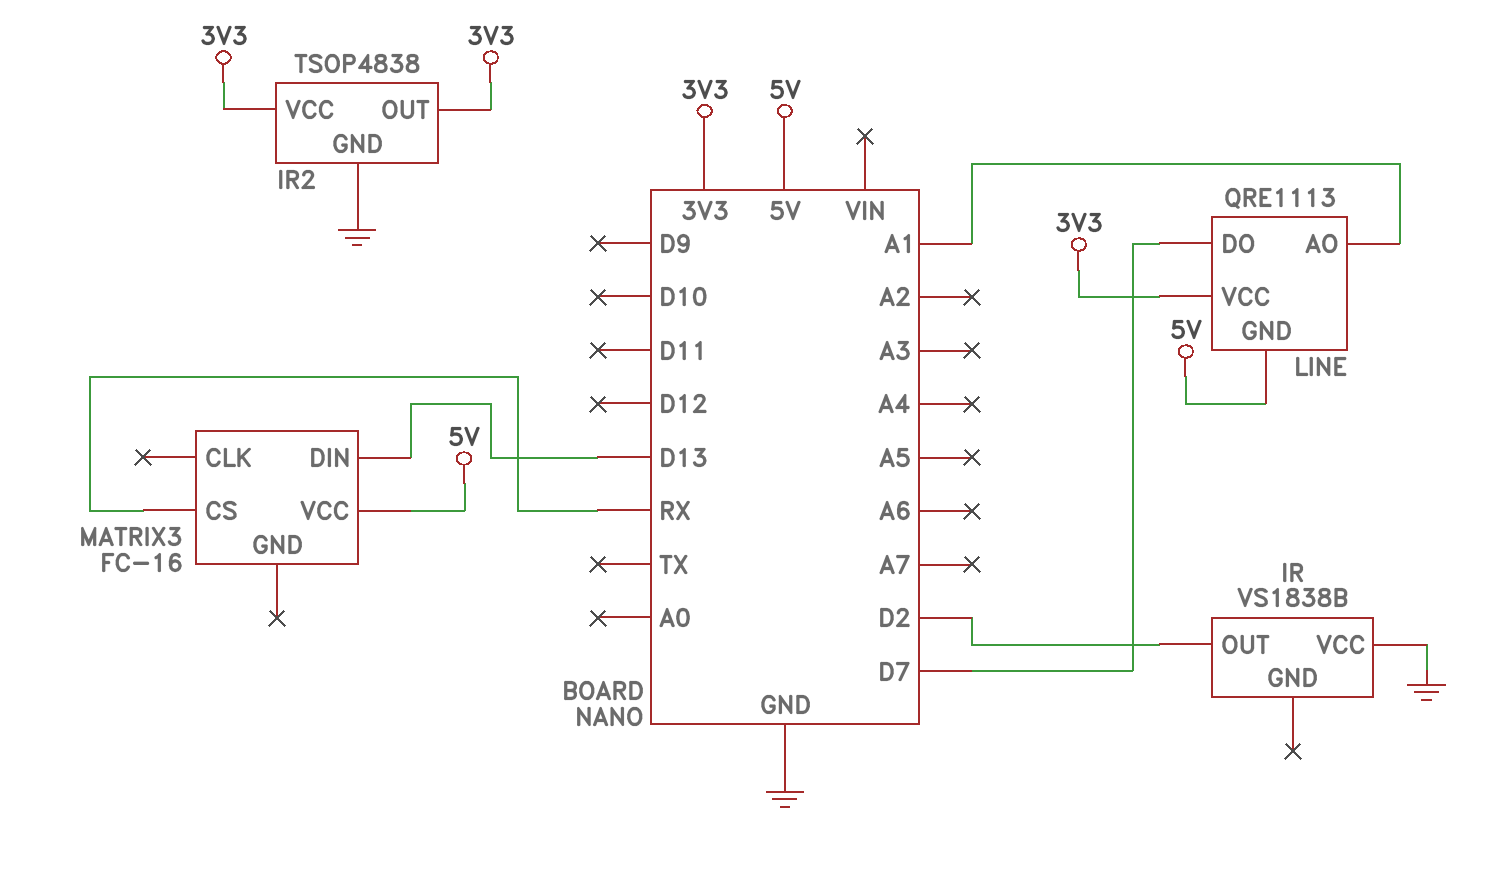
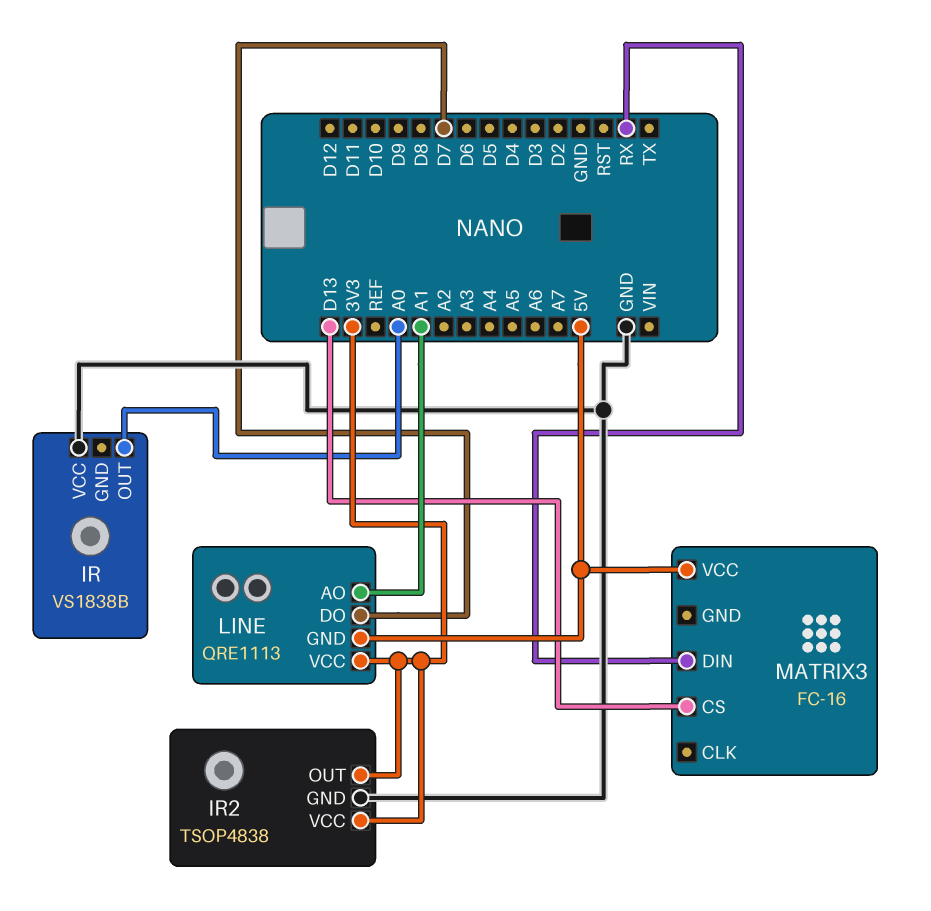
IR pin OUT: D2 -> A0
MATRIX3 pin CS: RX -> D13
MATRIX3 pin DIN: D13 -> RX

